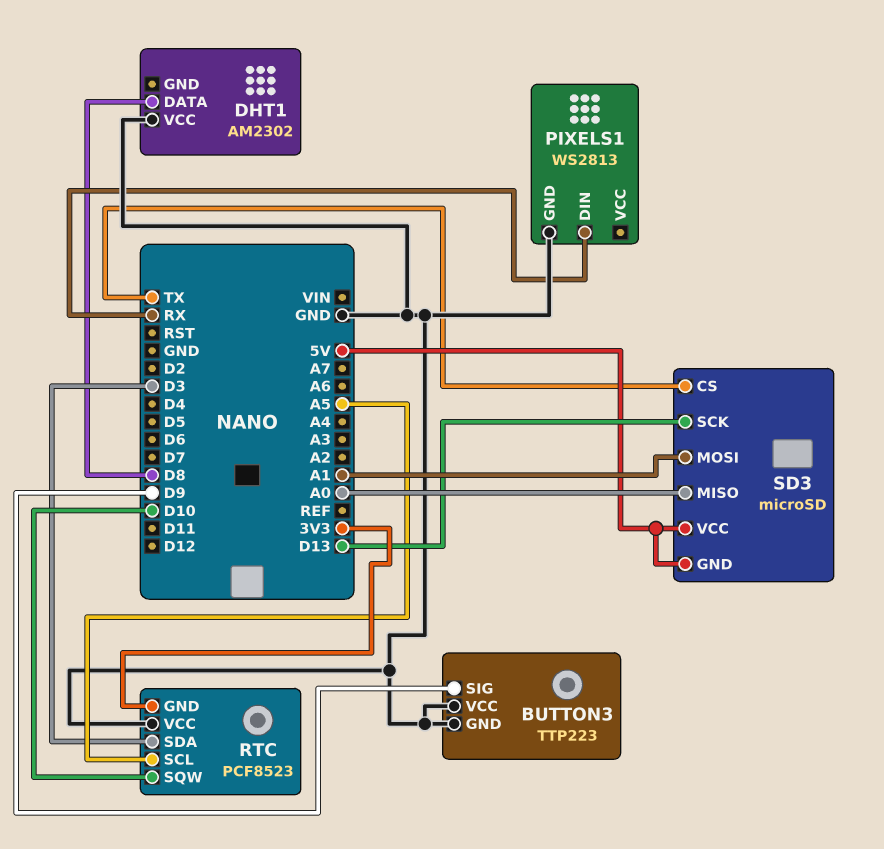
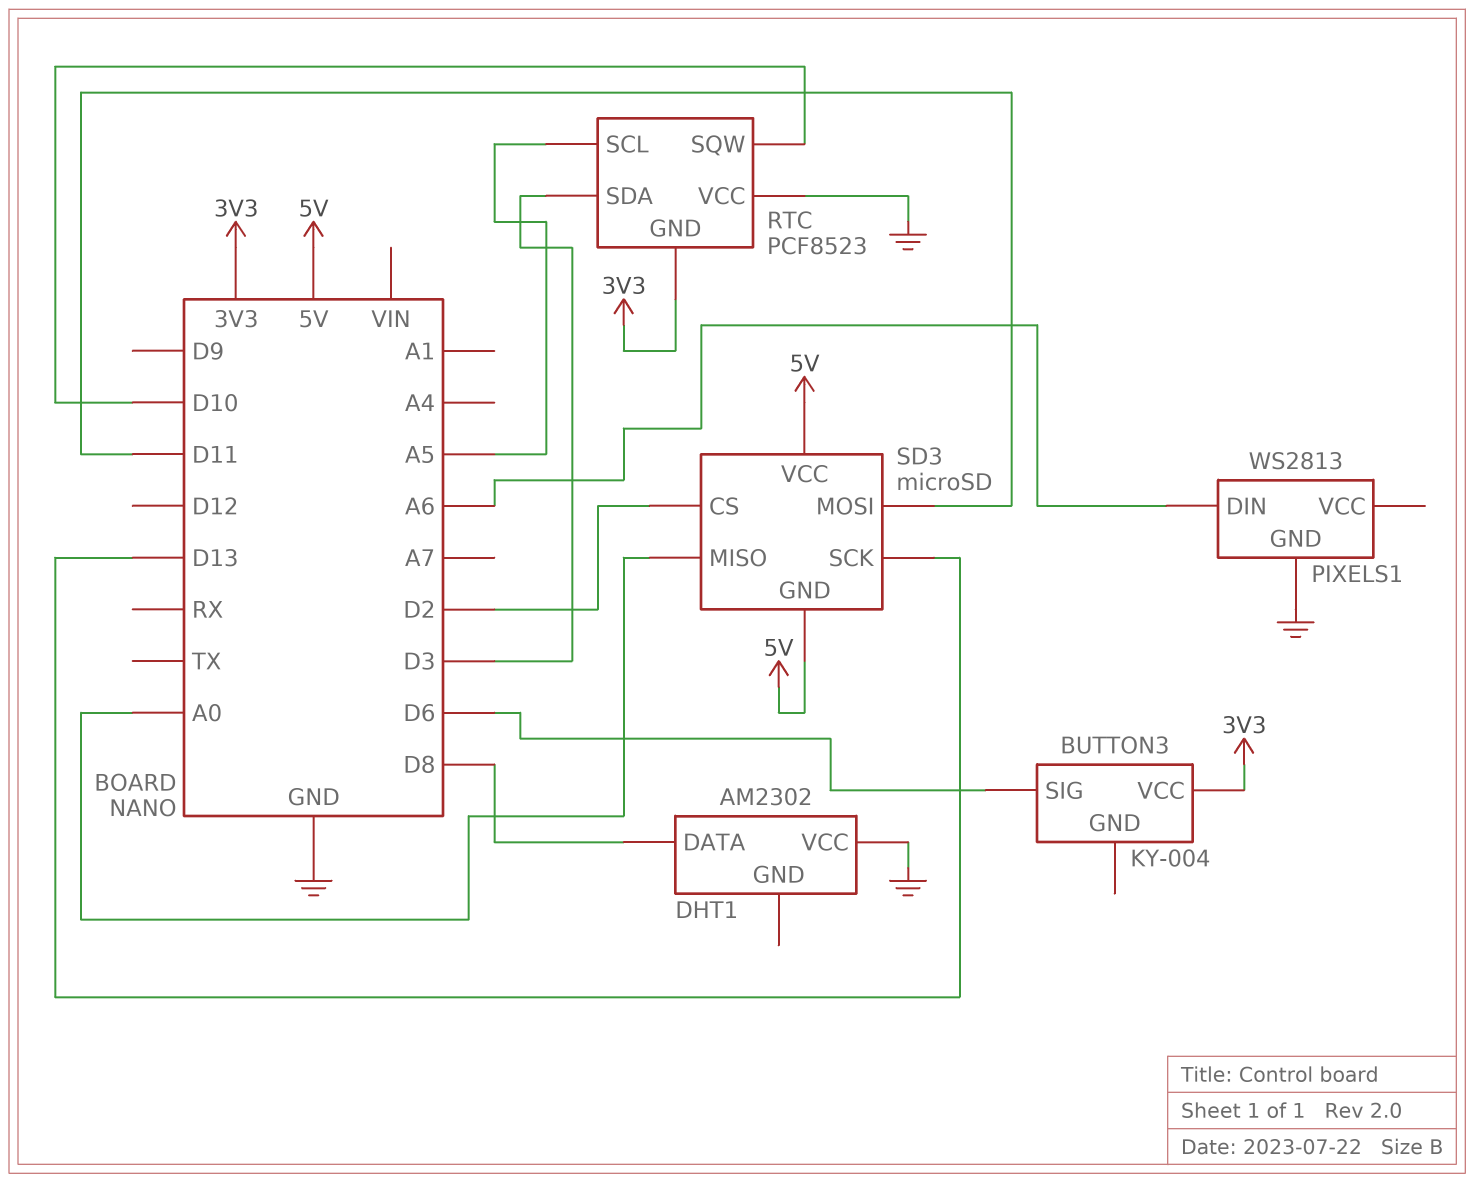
BUTTON3: TTP223 -> KY-004
BUTTON3 pin GND: GND -> none
BUTTON3 pin SIG: D9 -> D6
BUTTON3 pin VCC: GND -> 3V3
PIXELS1 pin DIN: RX -> A6
SD3 pin CS: TX -> D2
SD3 pin MOSI: A1 -> D11

